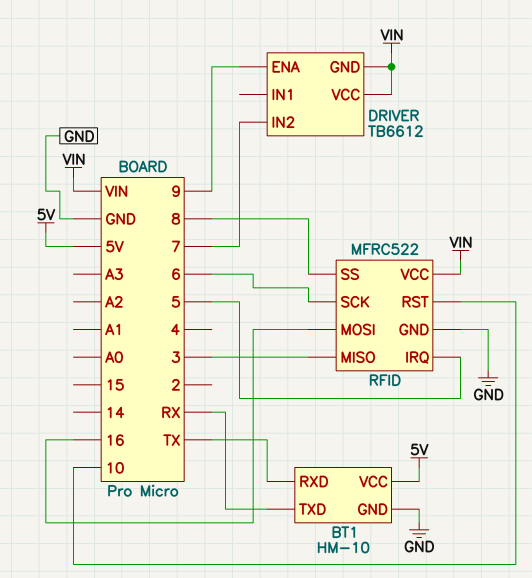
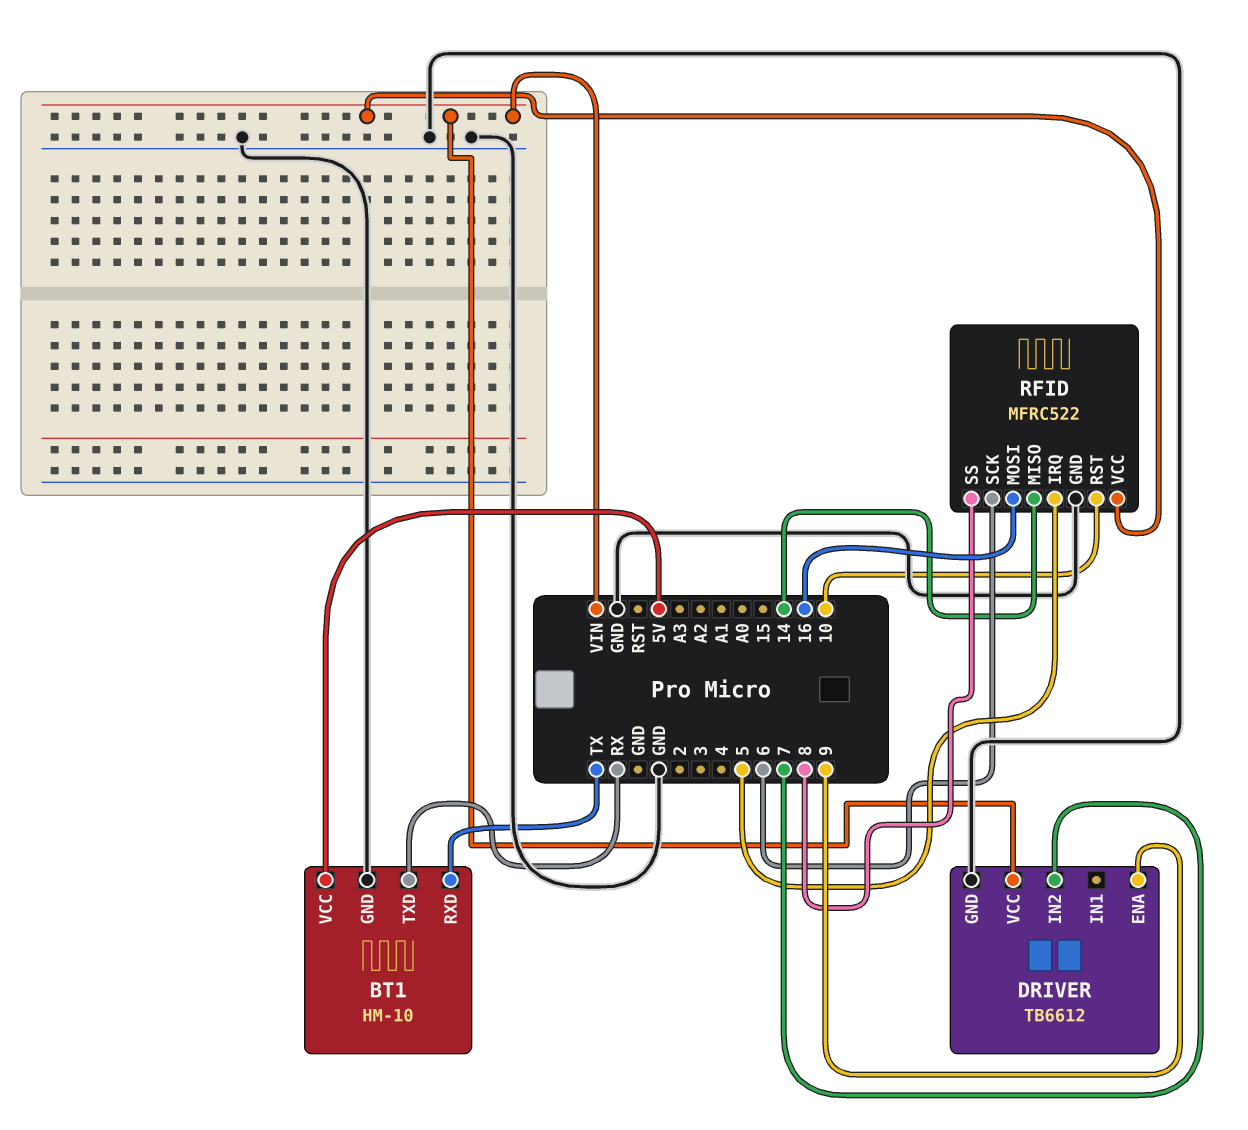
DRIVER pin GND: VIN -> GND
RFID pin MISO: 3 -> 14

